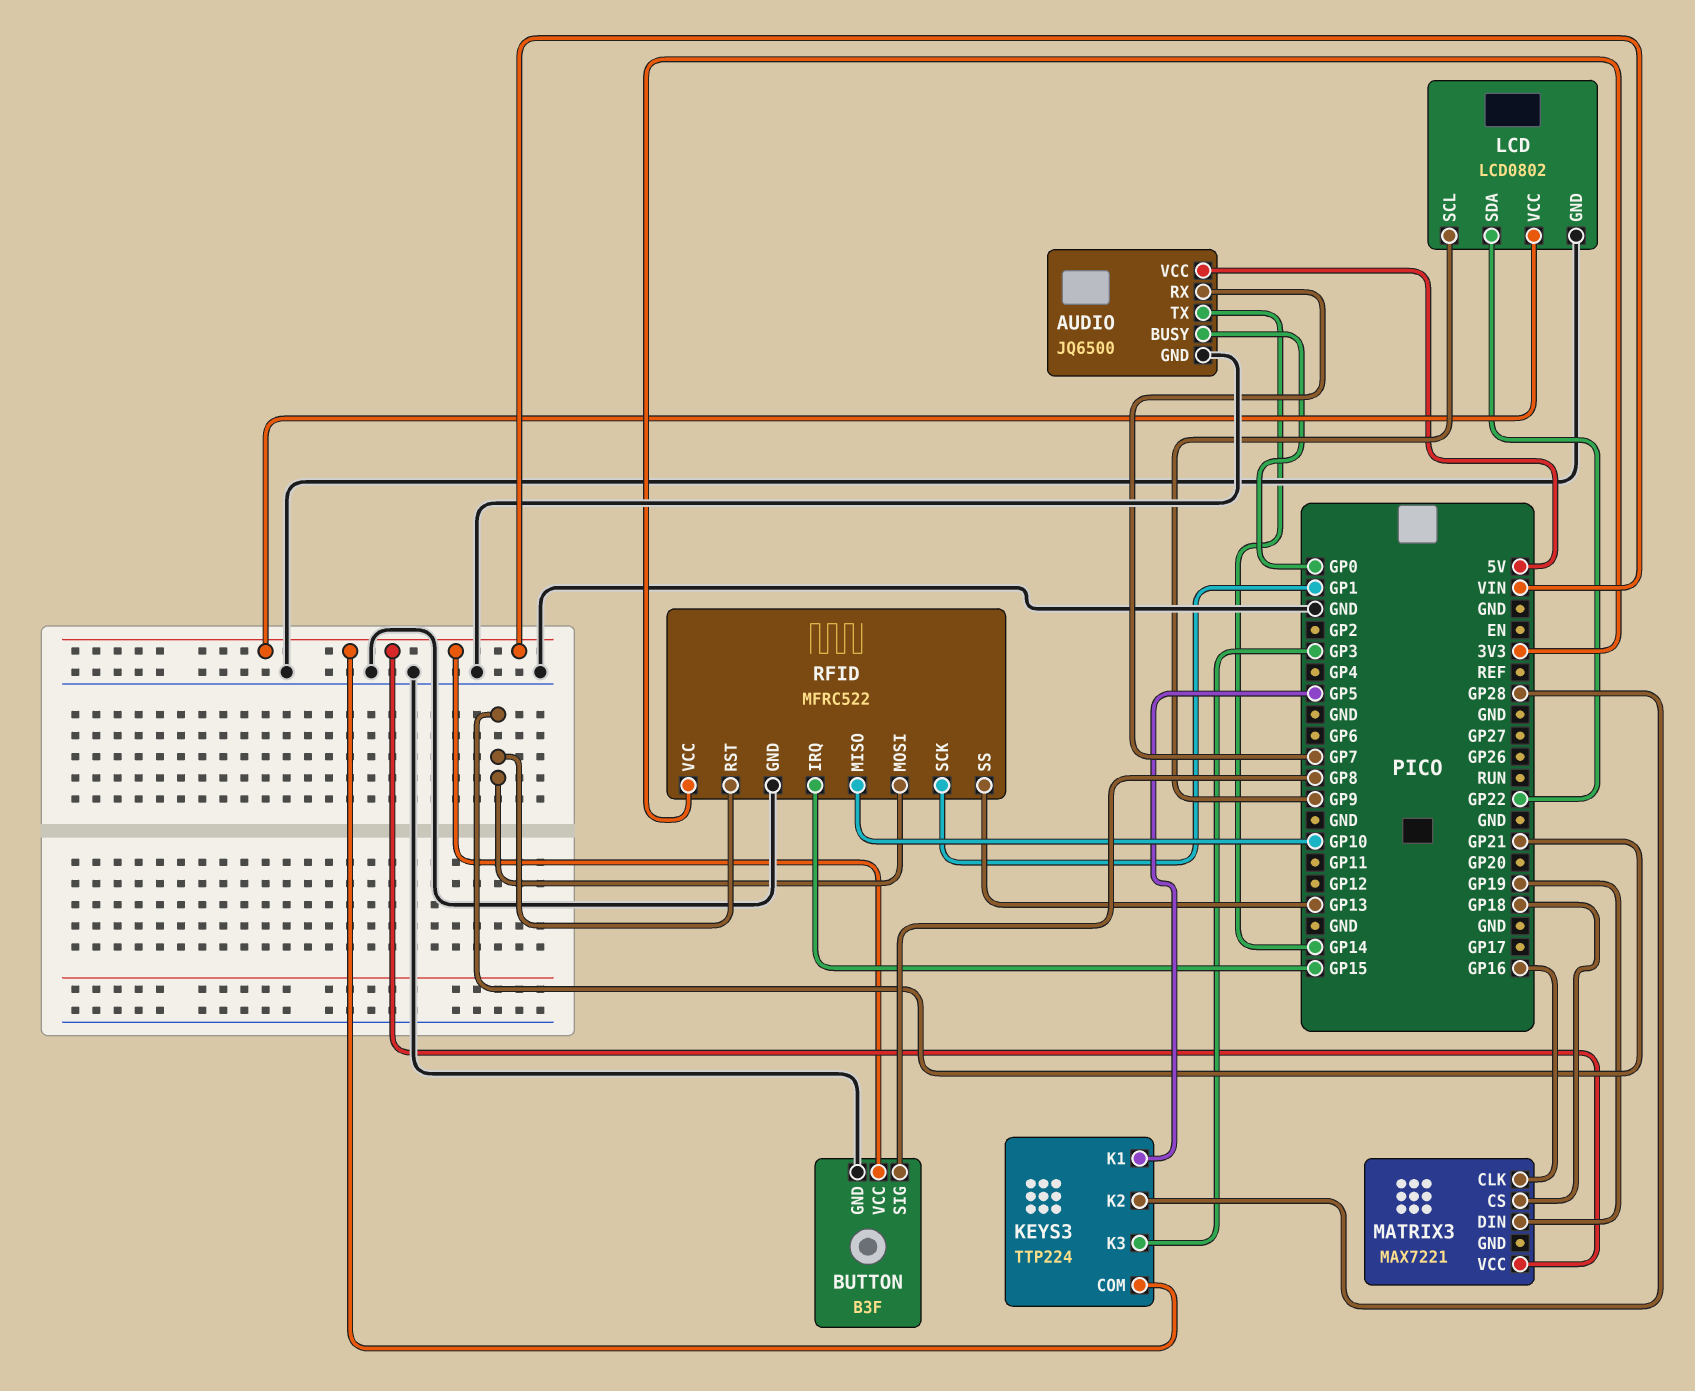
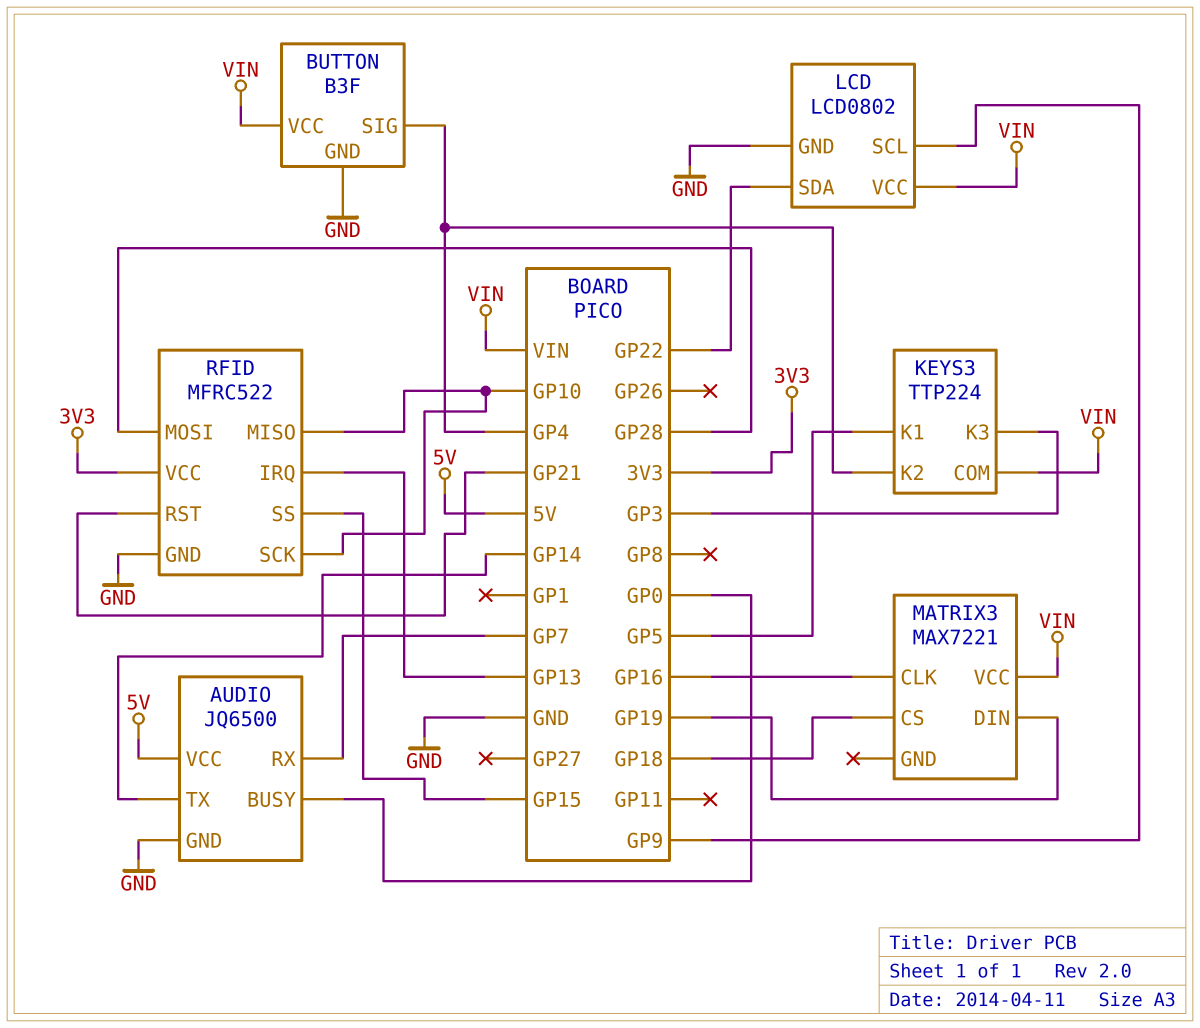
BUTTON pin SIG: GP8 -> GP4
KEYS3 pin K2: GP28 -> GP4
RFID pin IRQ: GP15 -> GP13
RFID pin MOSI: GP21 -> GP28
RFID pin SCK: GP1 -> GP10
RFID pin SS: GP13 -> GP15

